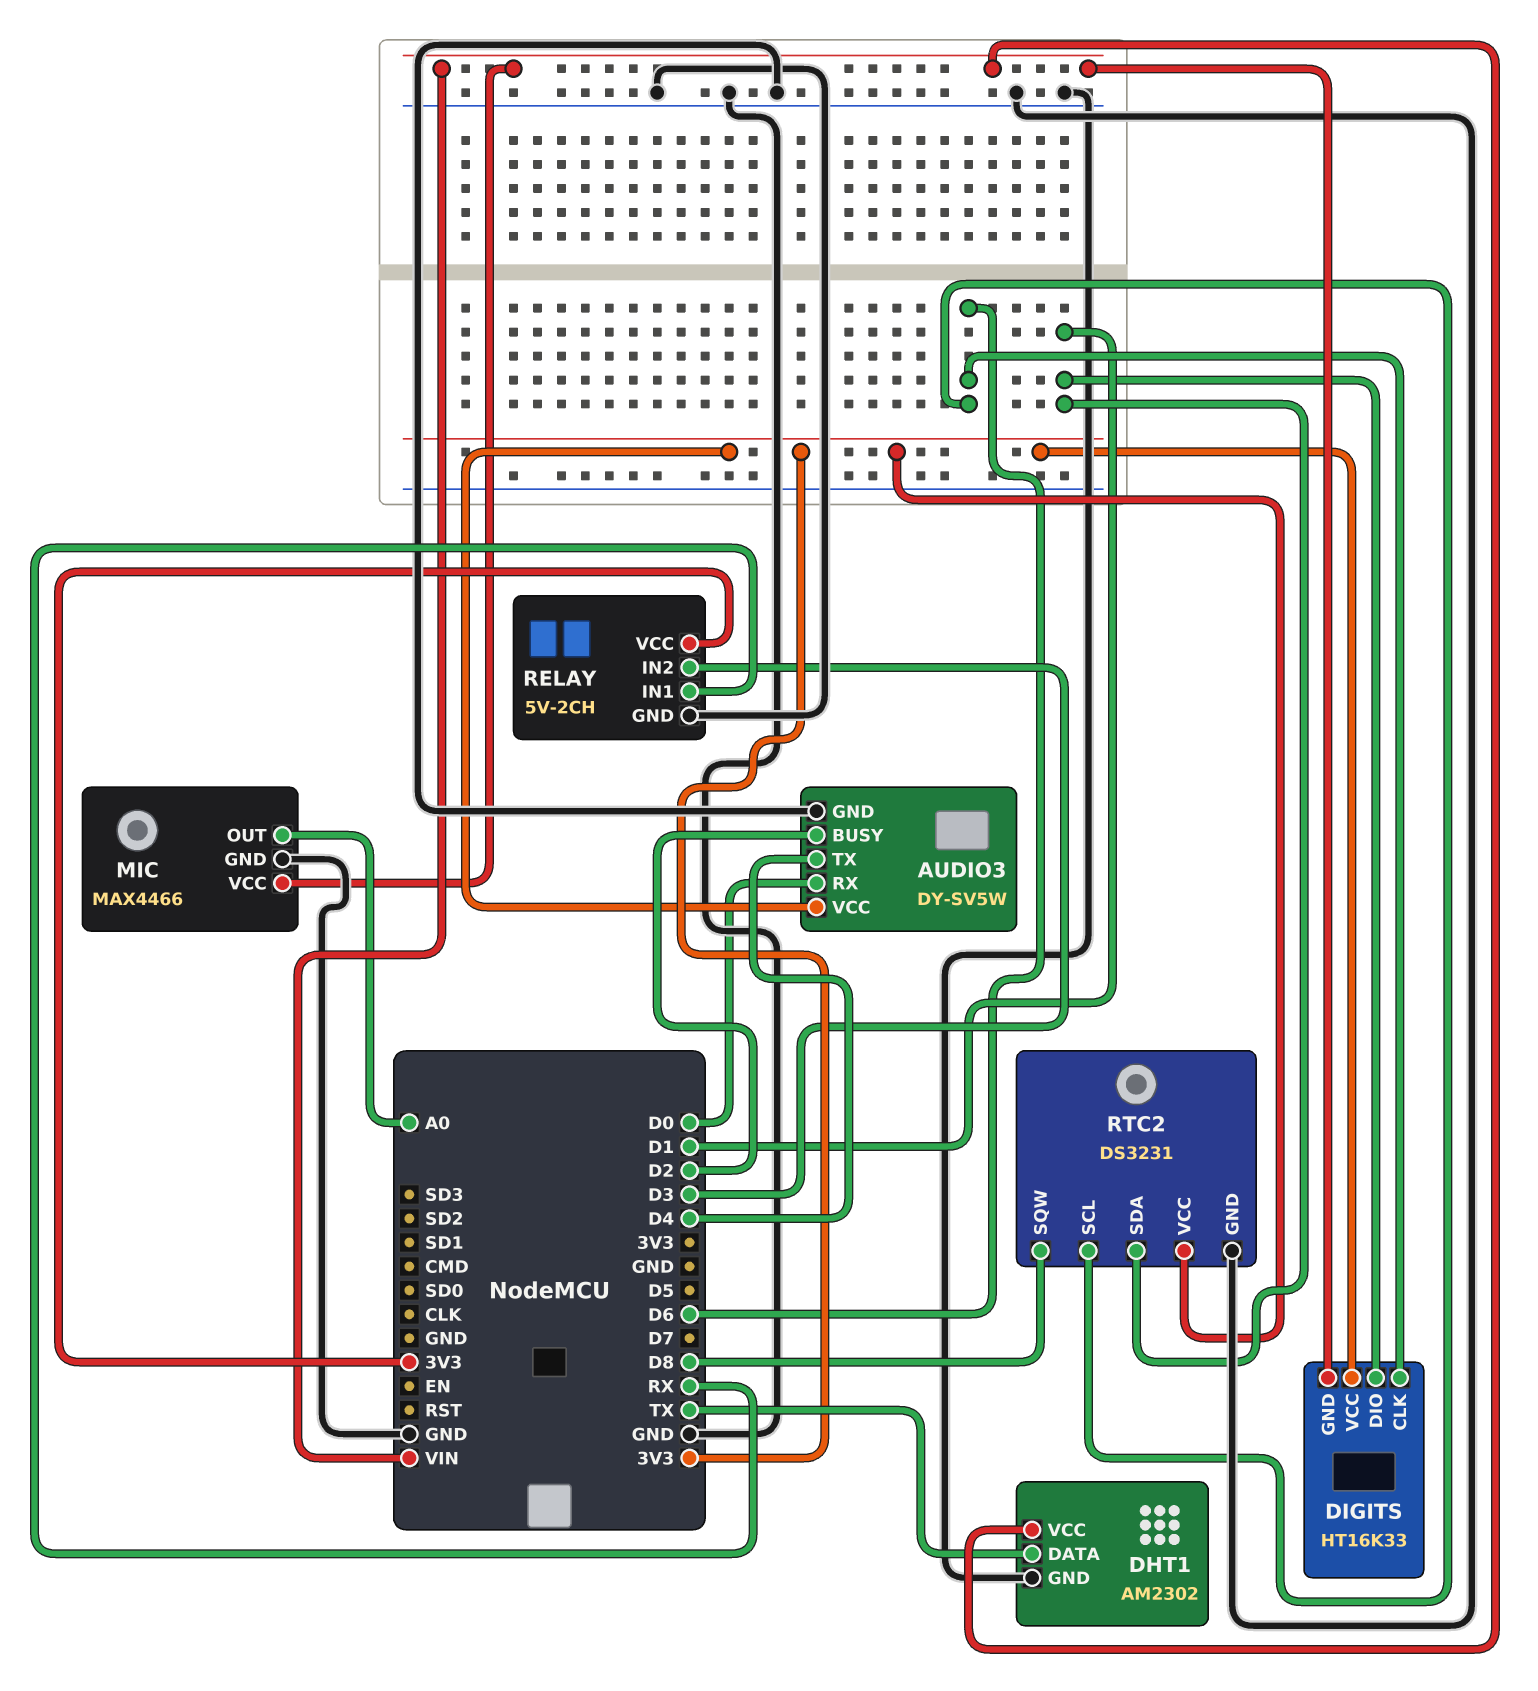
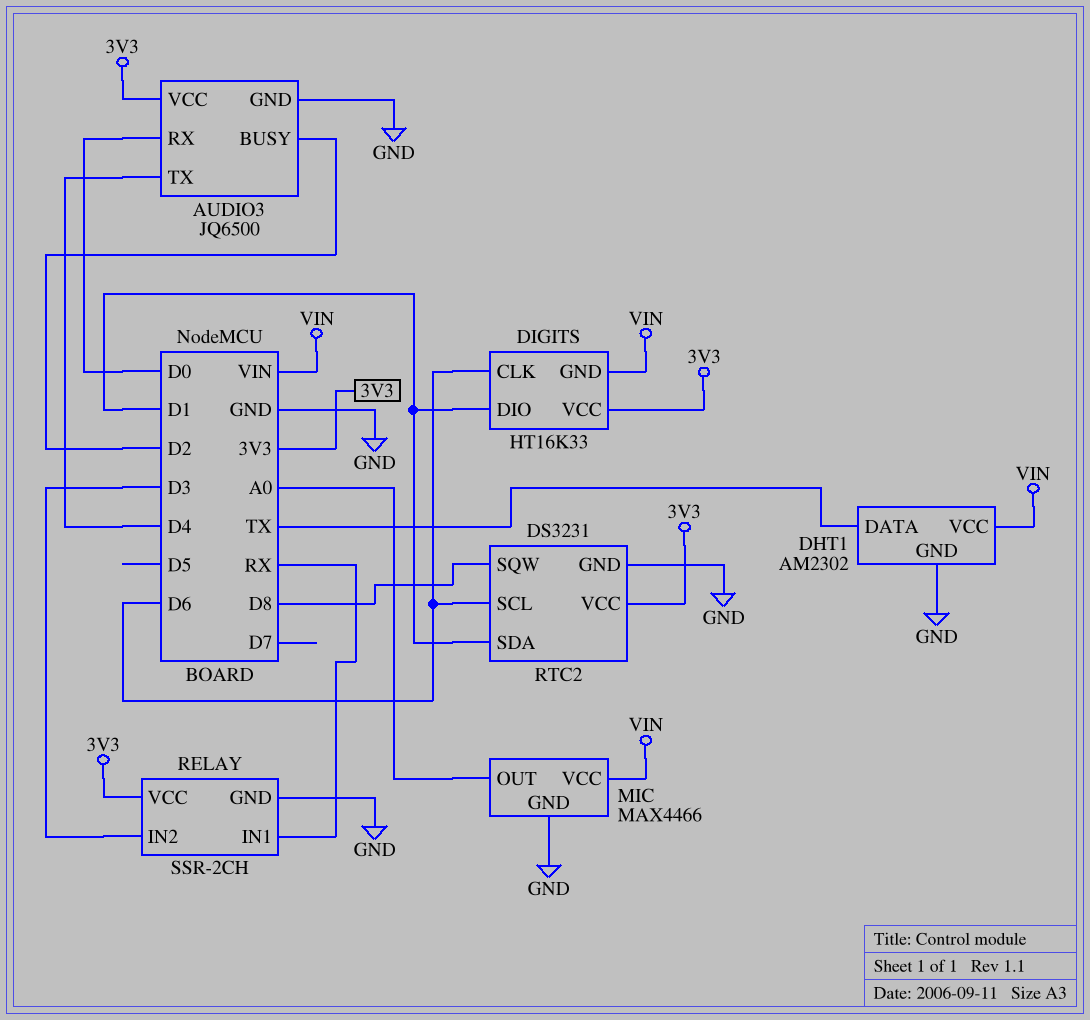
AUDIO3: DY-SV5W -> JQ6500
RELAY: 5V-2CH -> SSR-2CH

